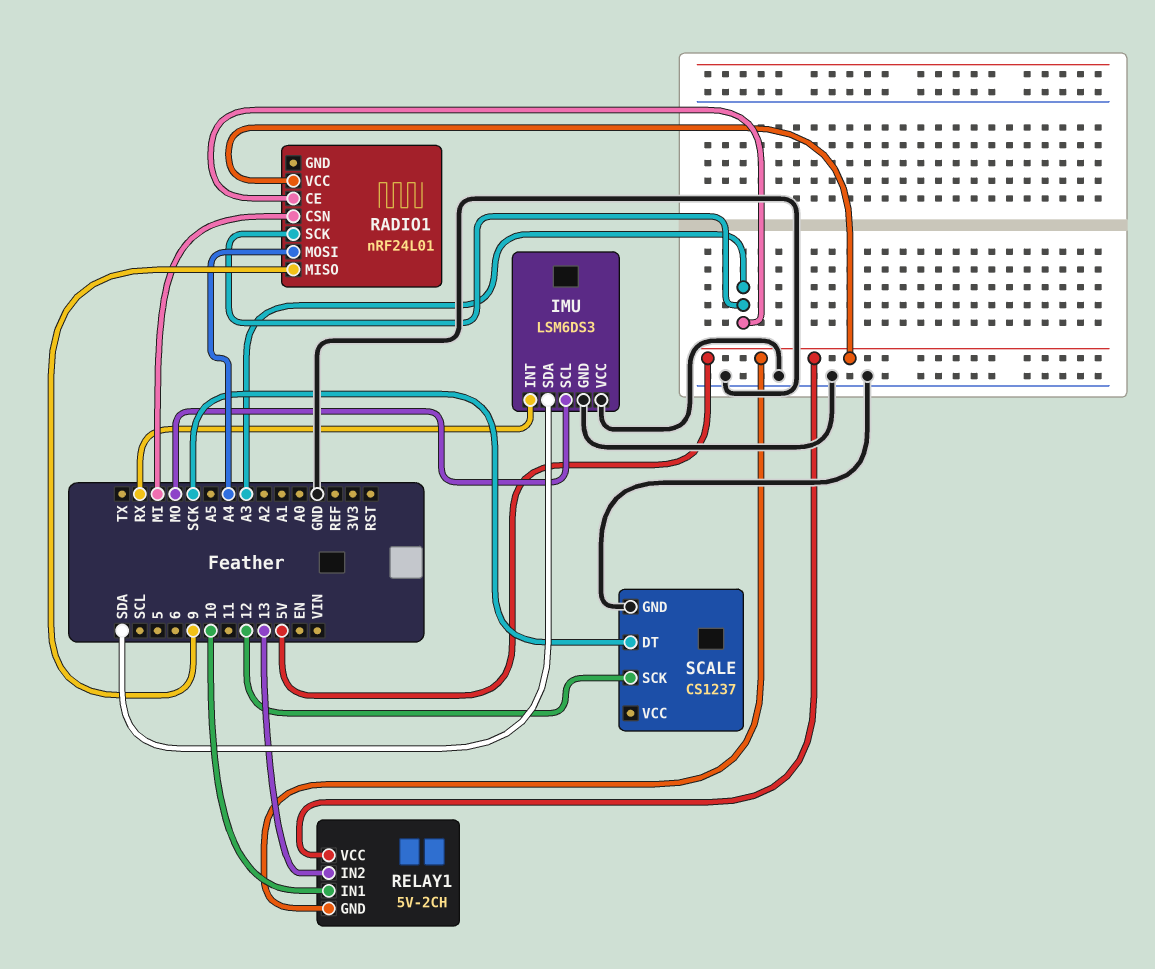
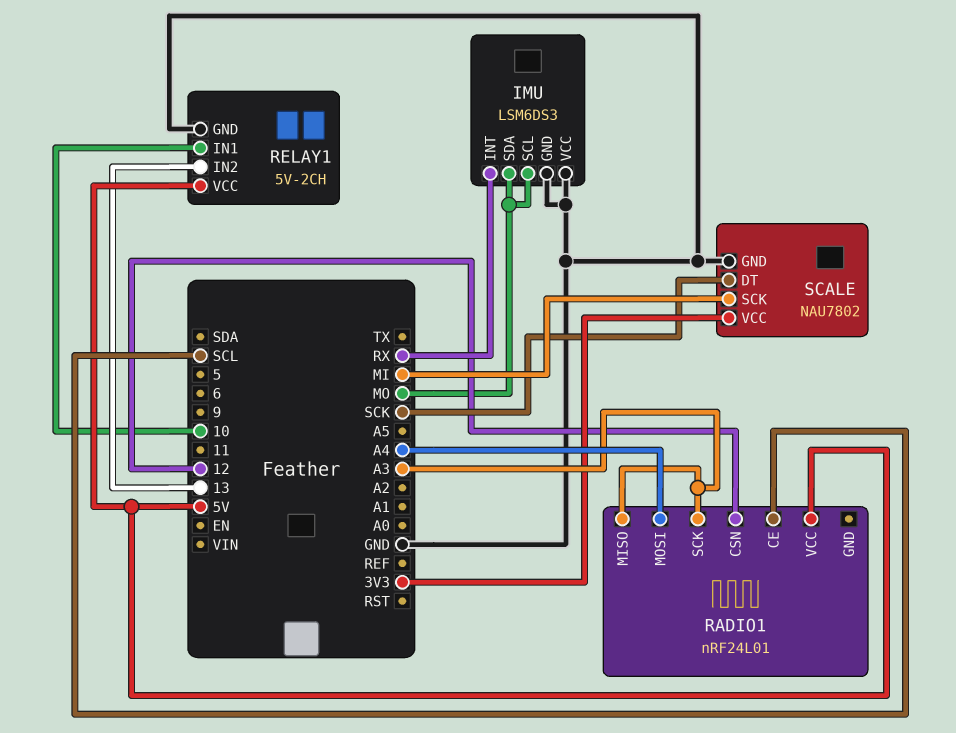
IMU pin SDA: SDA -> MO
RADIO1 pin CE: A3 -> SCL
RADIO1 pin CSN: MI -> 12
RADIO1 pin MISO: 9 -> A3
RELAY1 pin GND: 5V -> GND
SCALE: CS1237 -> NAU7802
SCALE pin SCK: 12 -> MI
SCALE pin VCC: none -> 3V3

